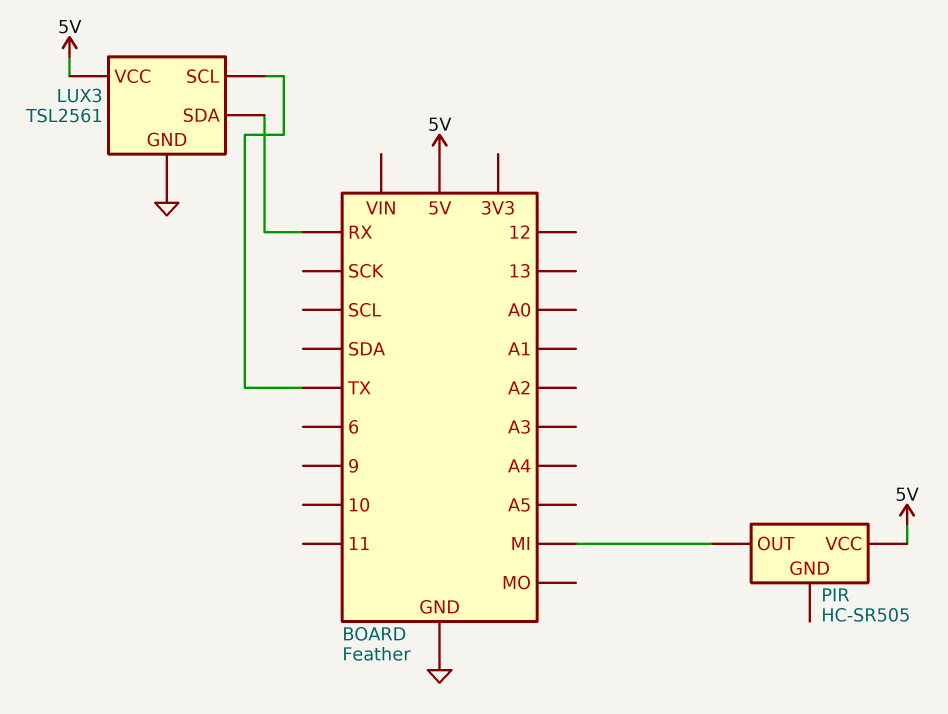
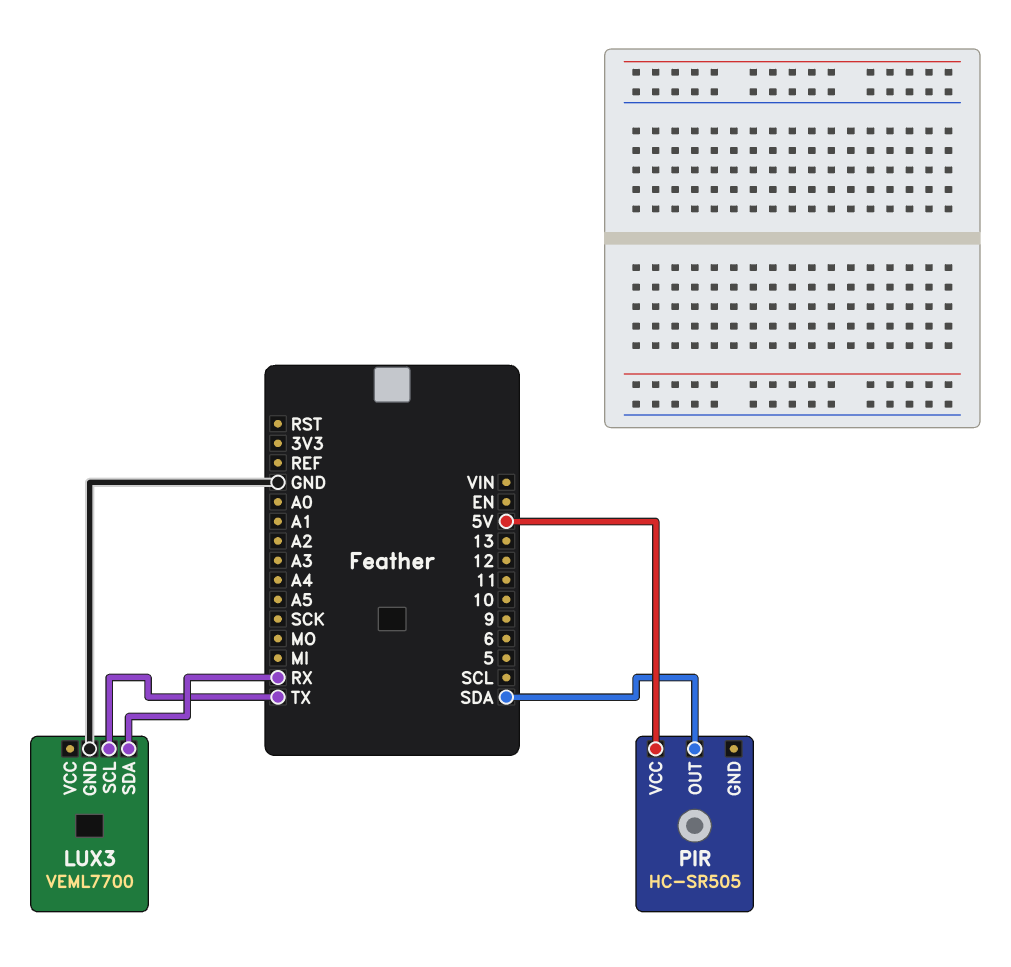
LUX3: TSL2561 -> VEML7700
LUX3 pin VCC: 5V -> none
PIR pin OUT: MI -> SDA

